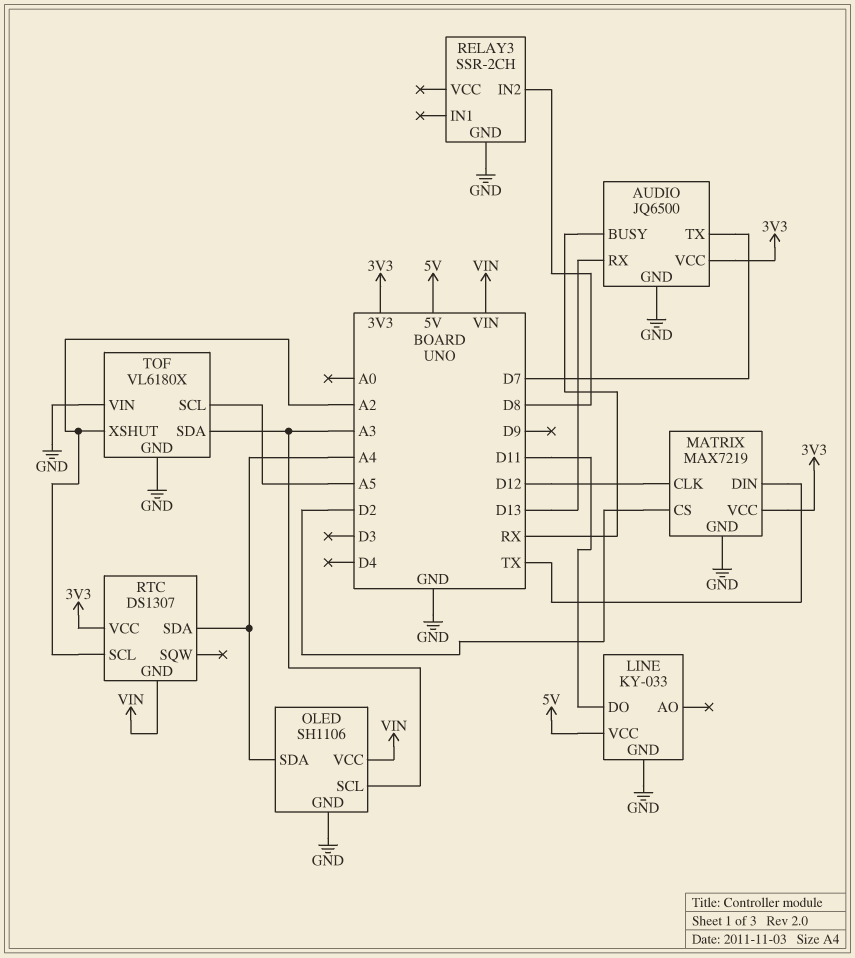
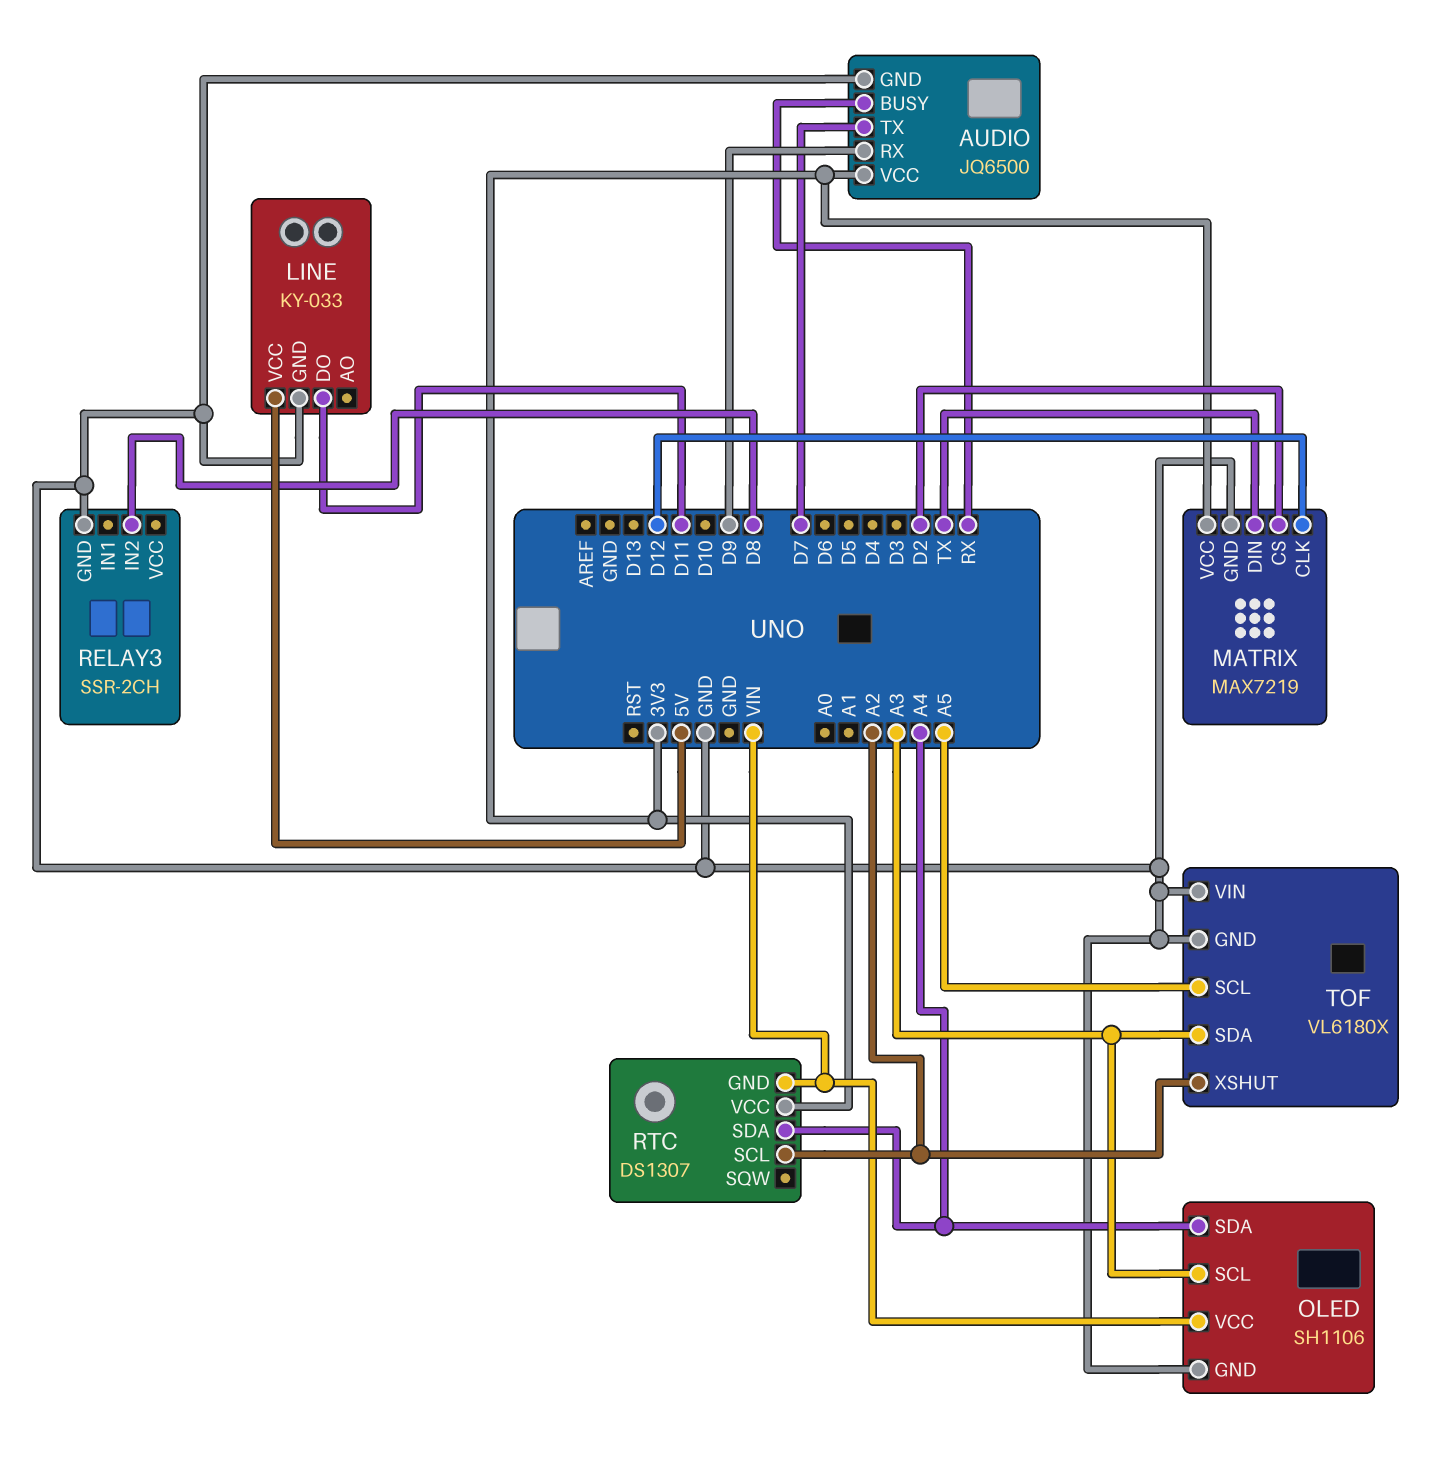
AUDIO pin RX: D13 -> D9

